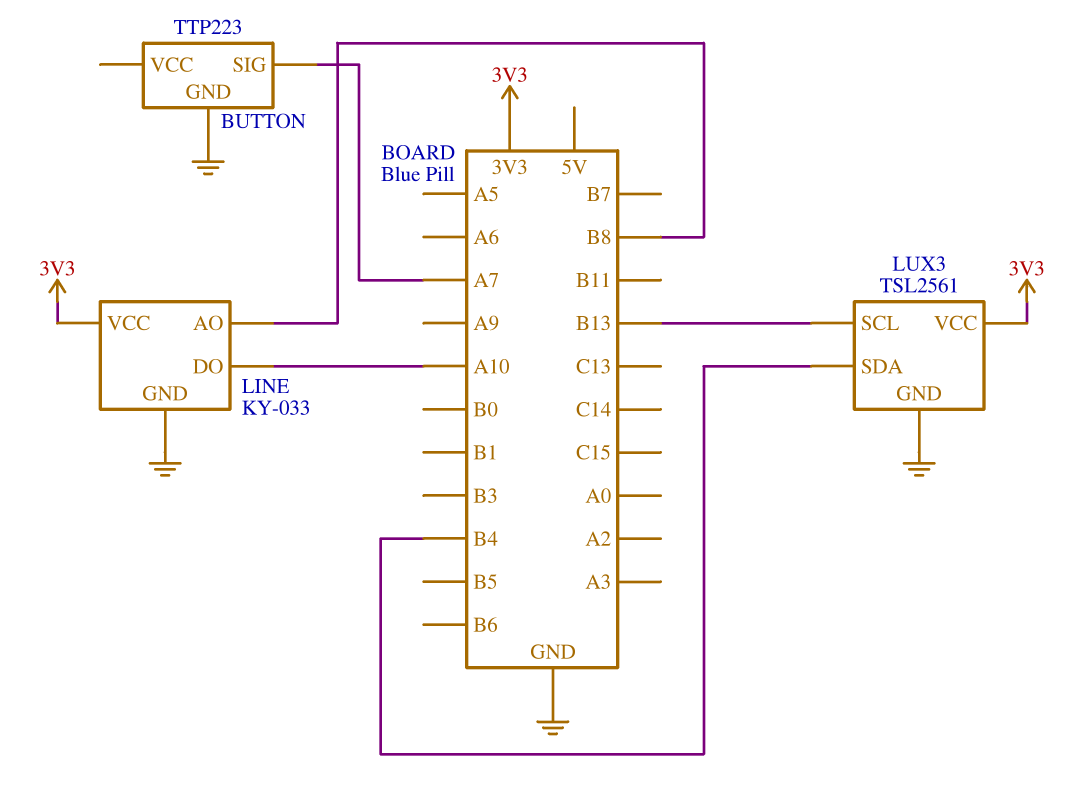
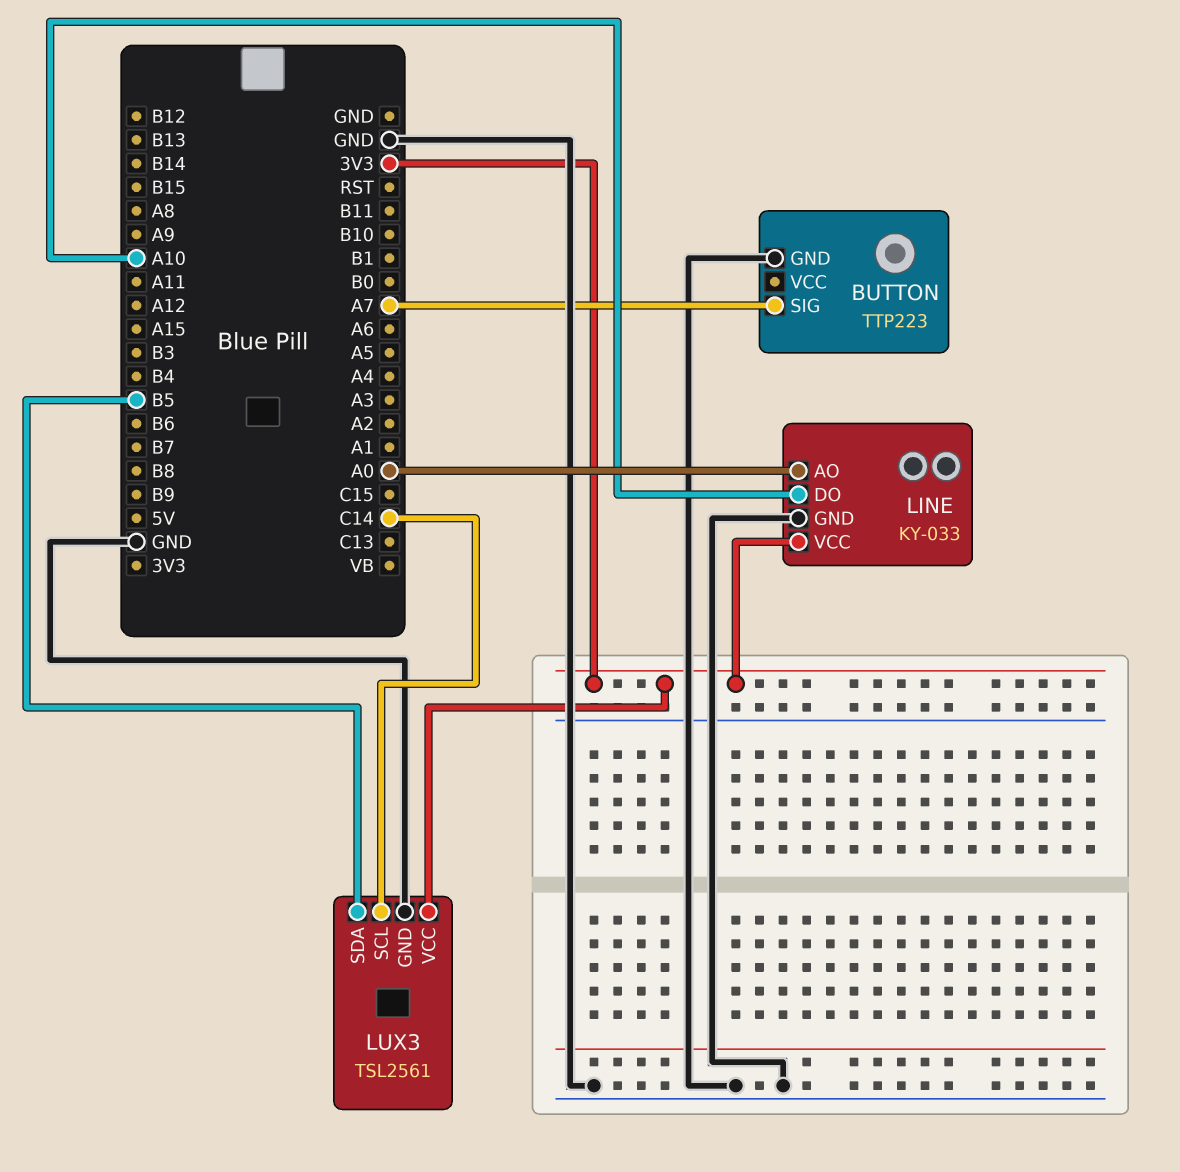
LINE pin AO: B8 -> A0
LUX3 pin SCL: B13 -> C14
LUX3 pin SDA: B4 -> B5

